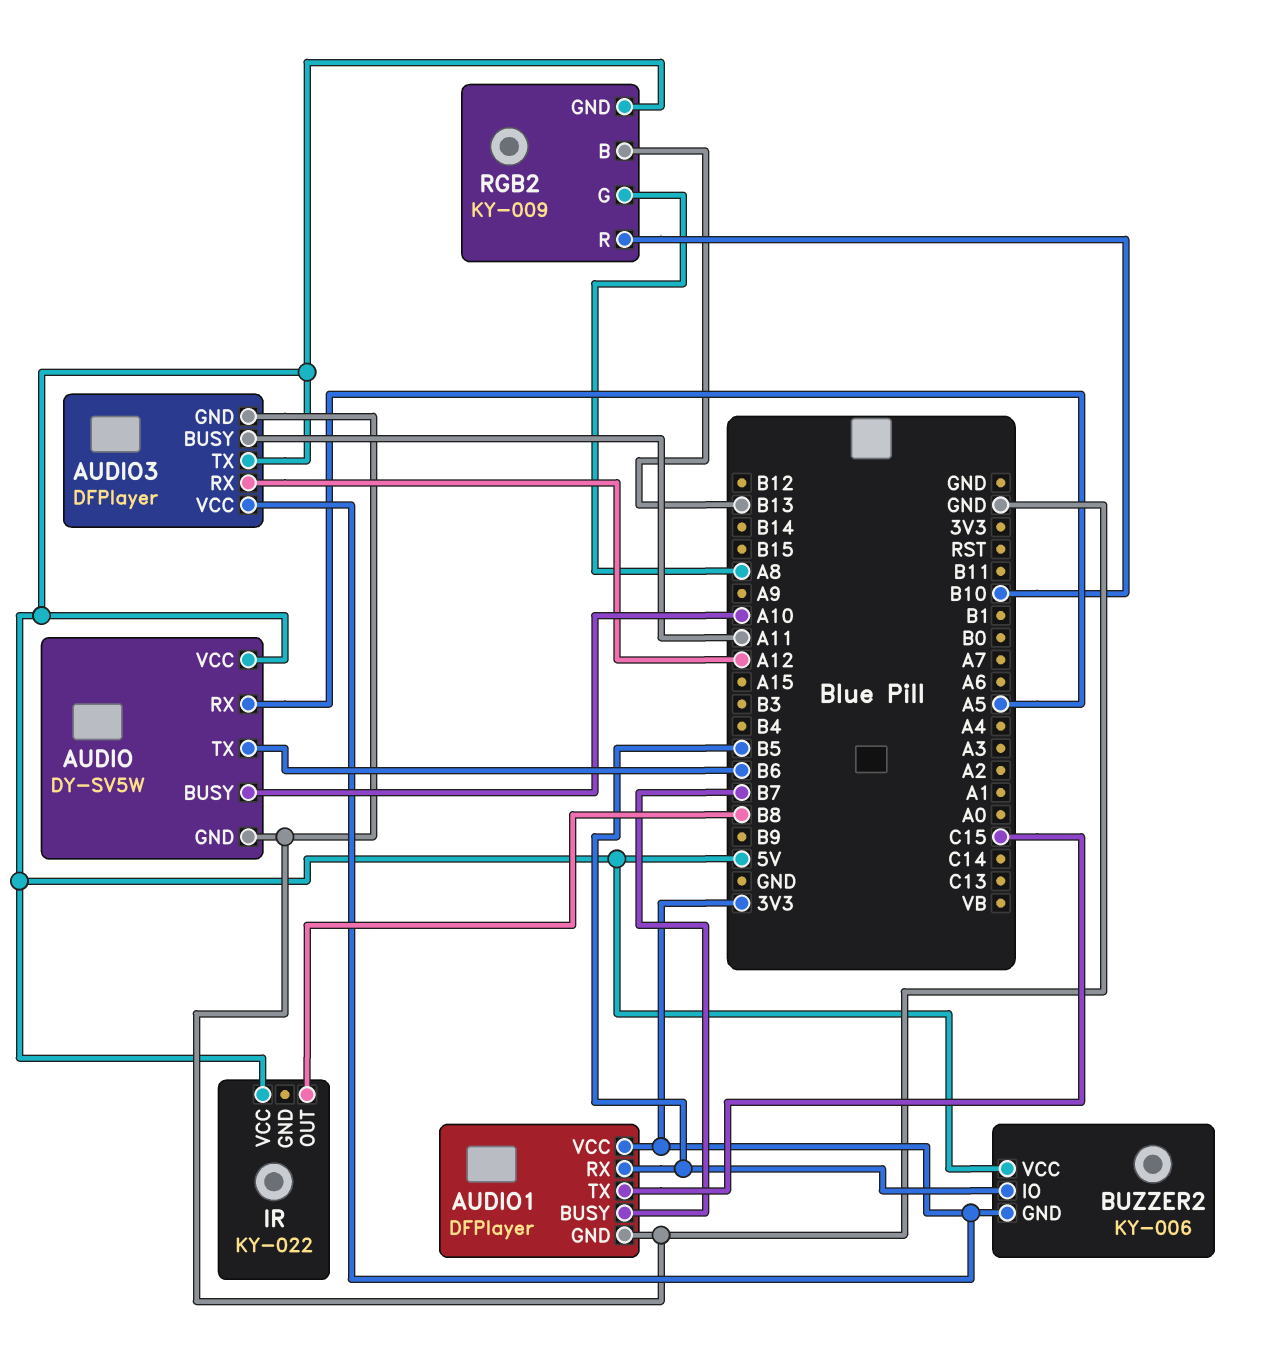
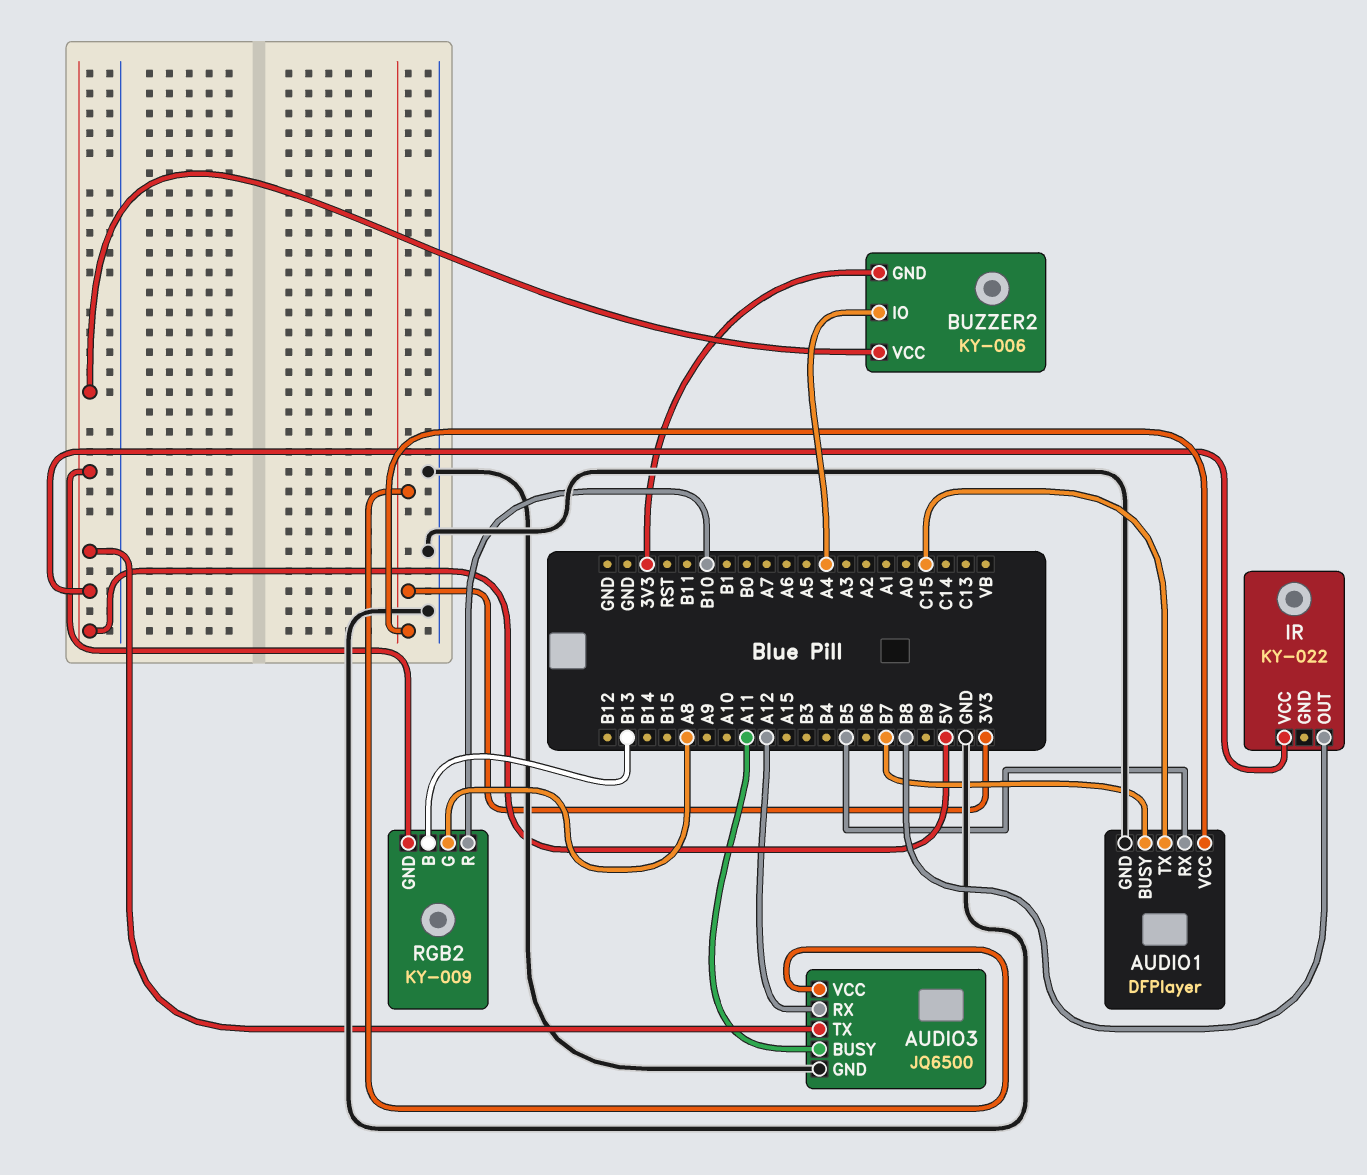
AUDIO: DY-SV5W -> none
AUDIO pin BUSY: A10 -> none
AUDIO pin GND: GND -> none
AUDIO pin RX: A5 -> none
AUDIO pin TX: B6 -> none
AUDIO pin VCC: 5V -> none
AUDIO3: DFPlayer -> JQ6500
BUZZER2 pin IO: B5 -> A4

